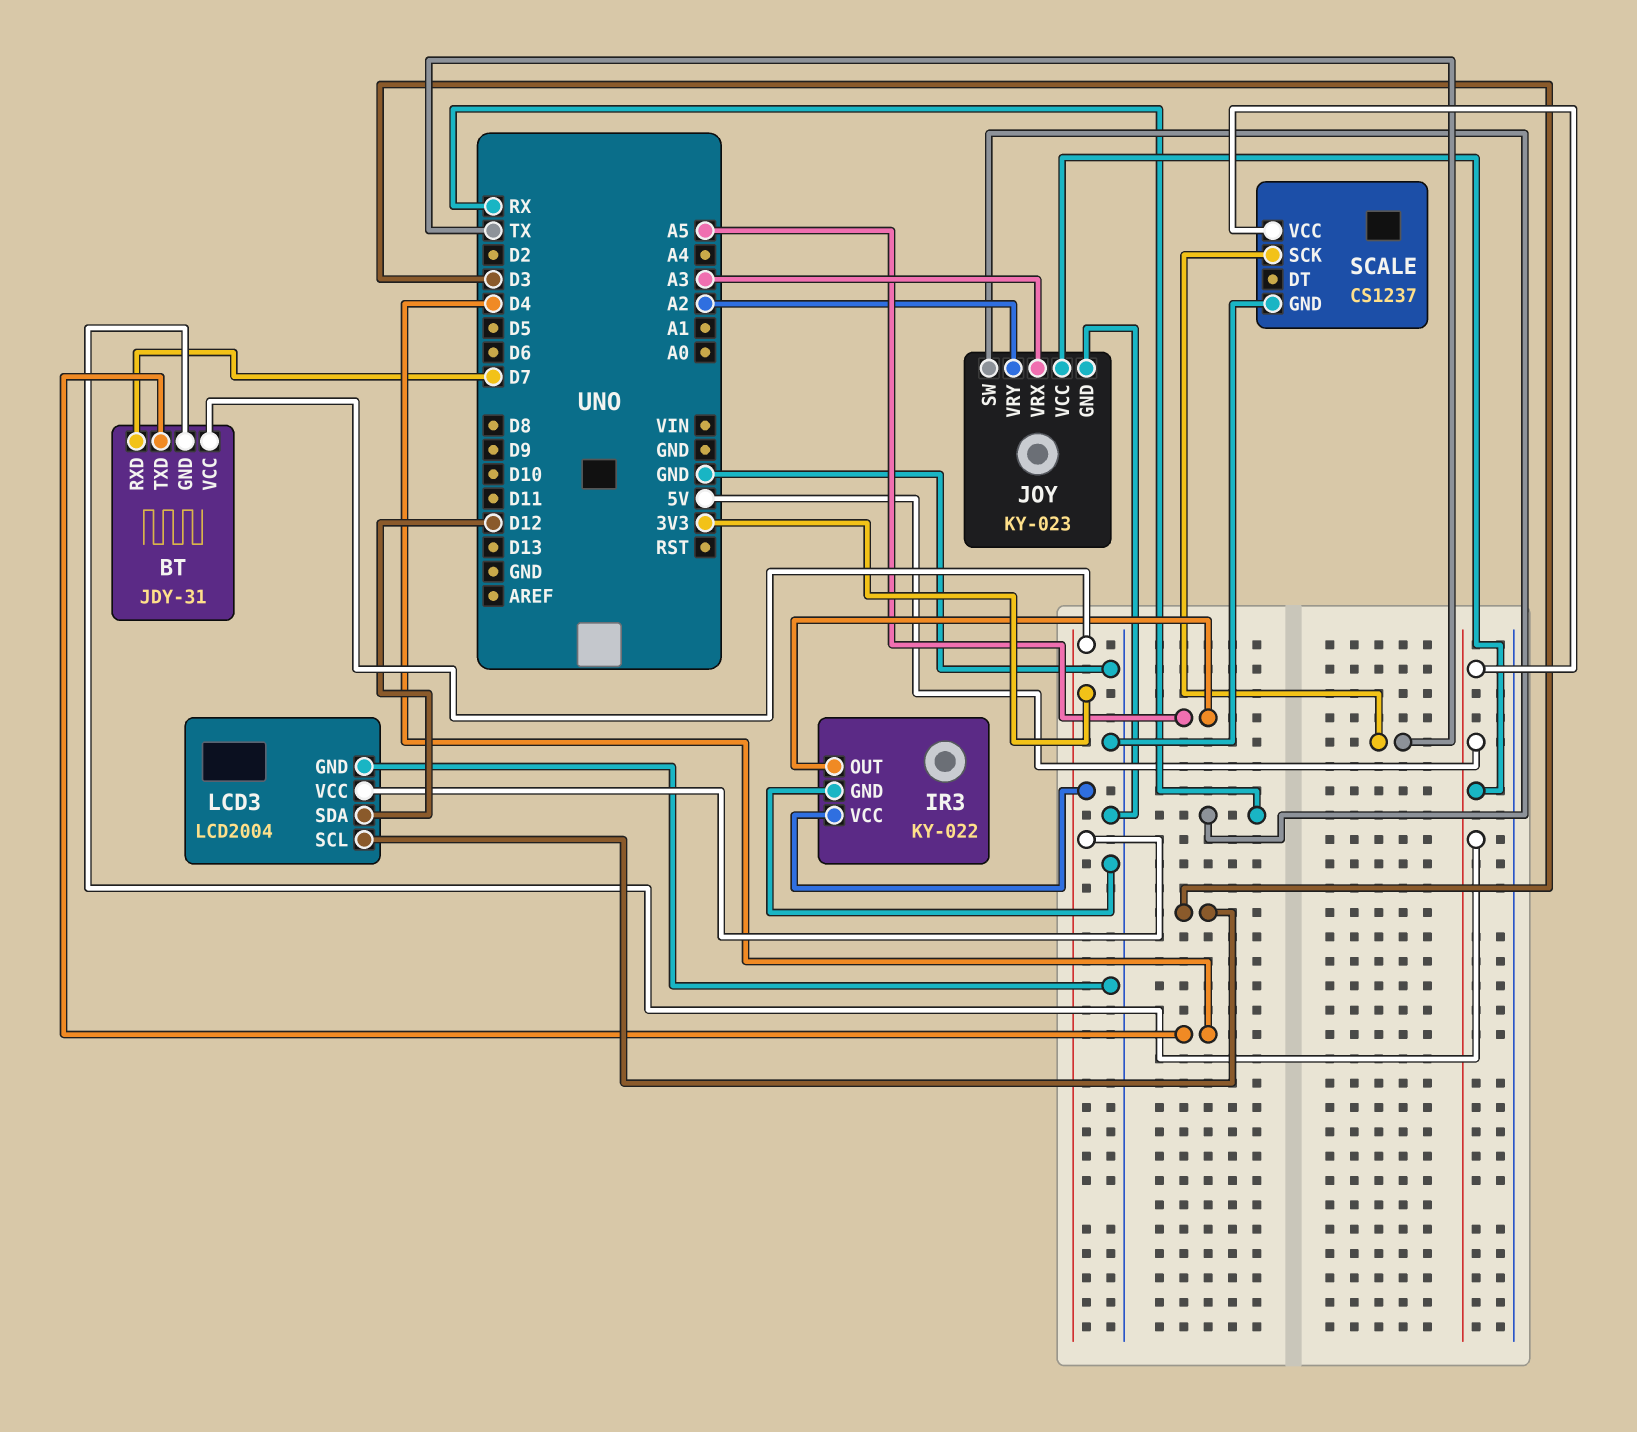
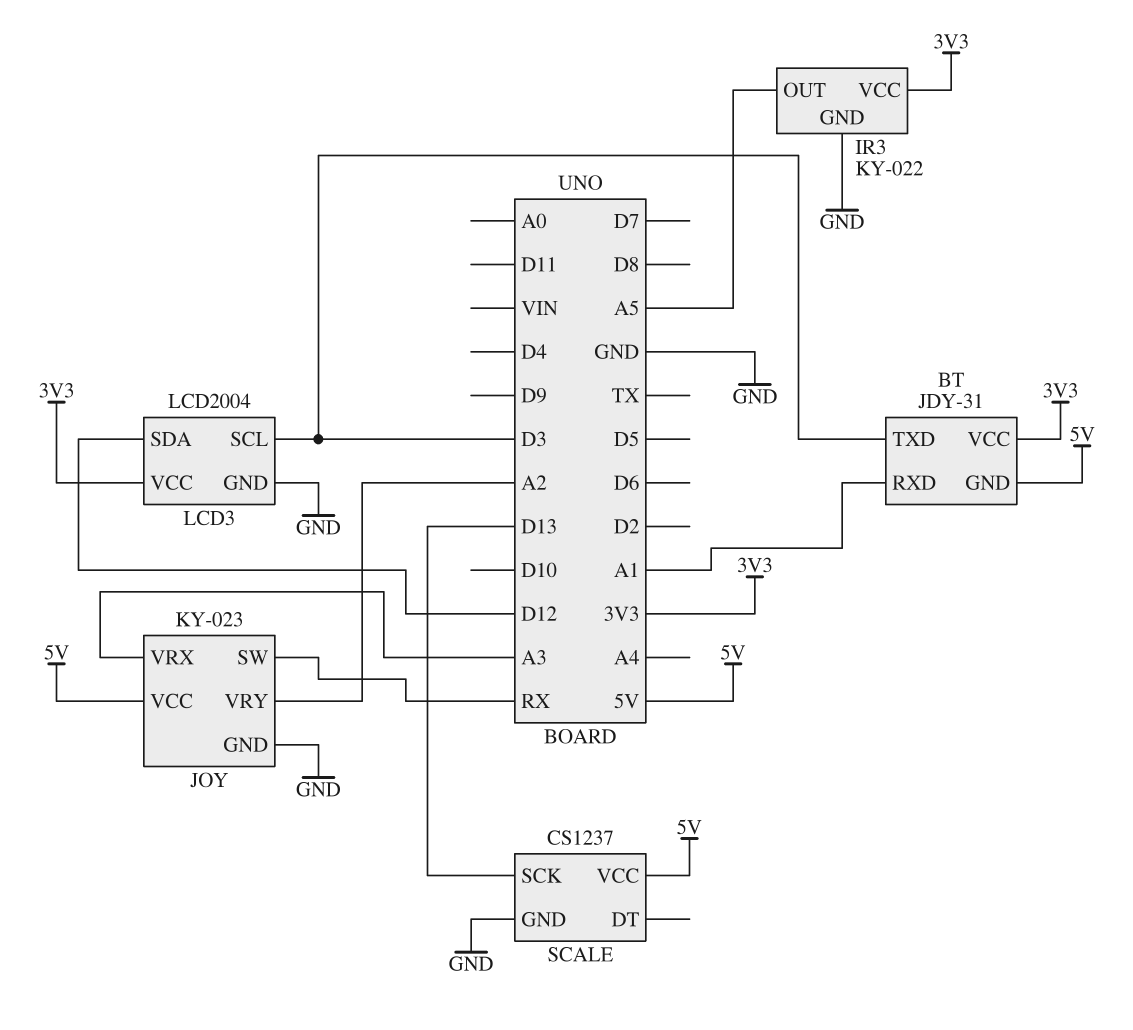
BT pin RXD: D7 -> A1
BT pin TXD: D4 -> D3
SCALE pin SCK: TX -> D13

